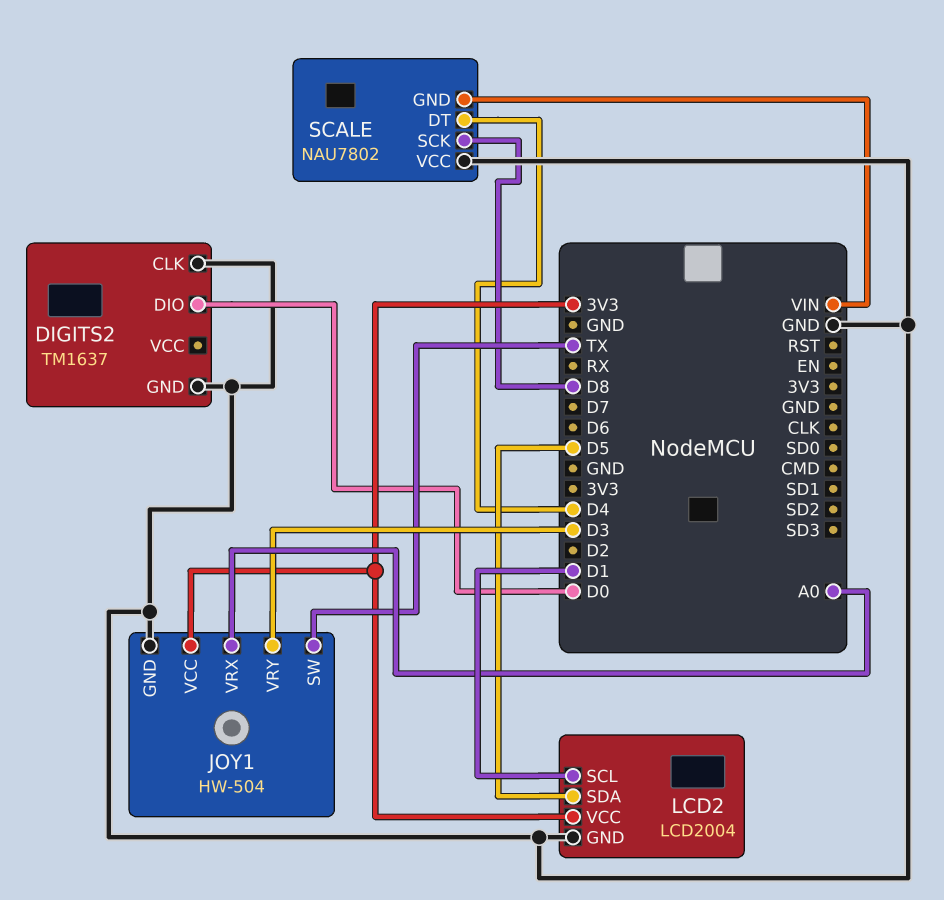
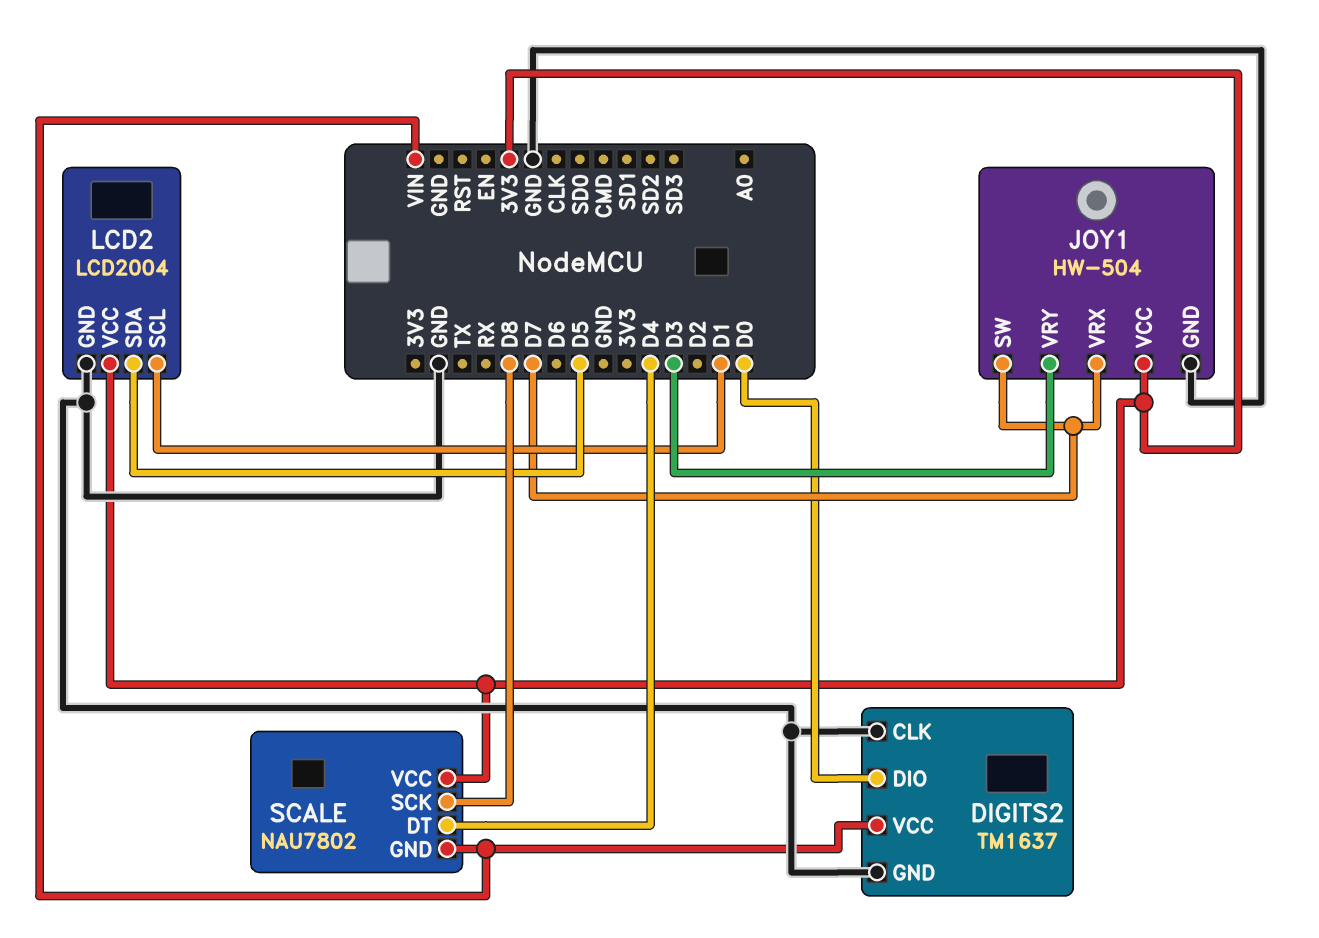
DIGITS2 pin VCC: none -> VIN
JOY1 pin SW: TX -> D7
JOY1 pin VRX: A0 -> D7
SCALE pin VCC: GND -> 3V3

